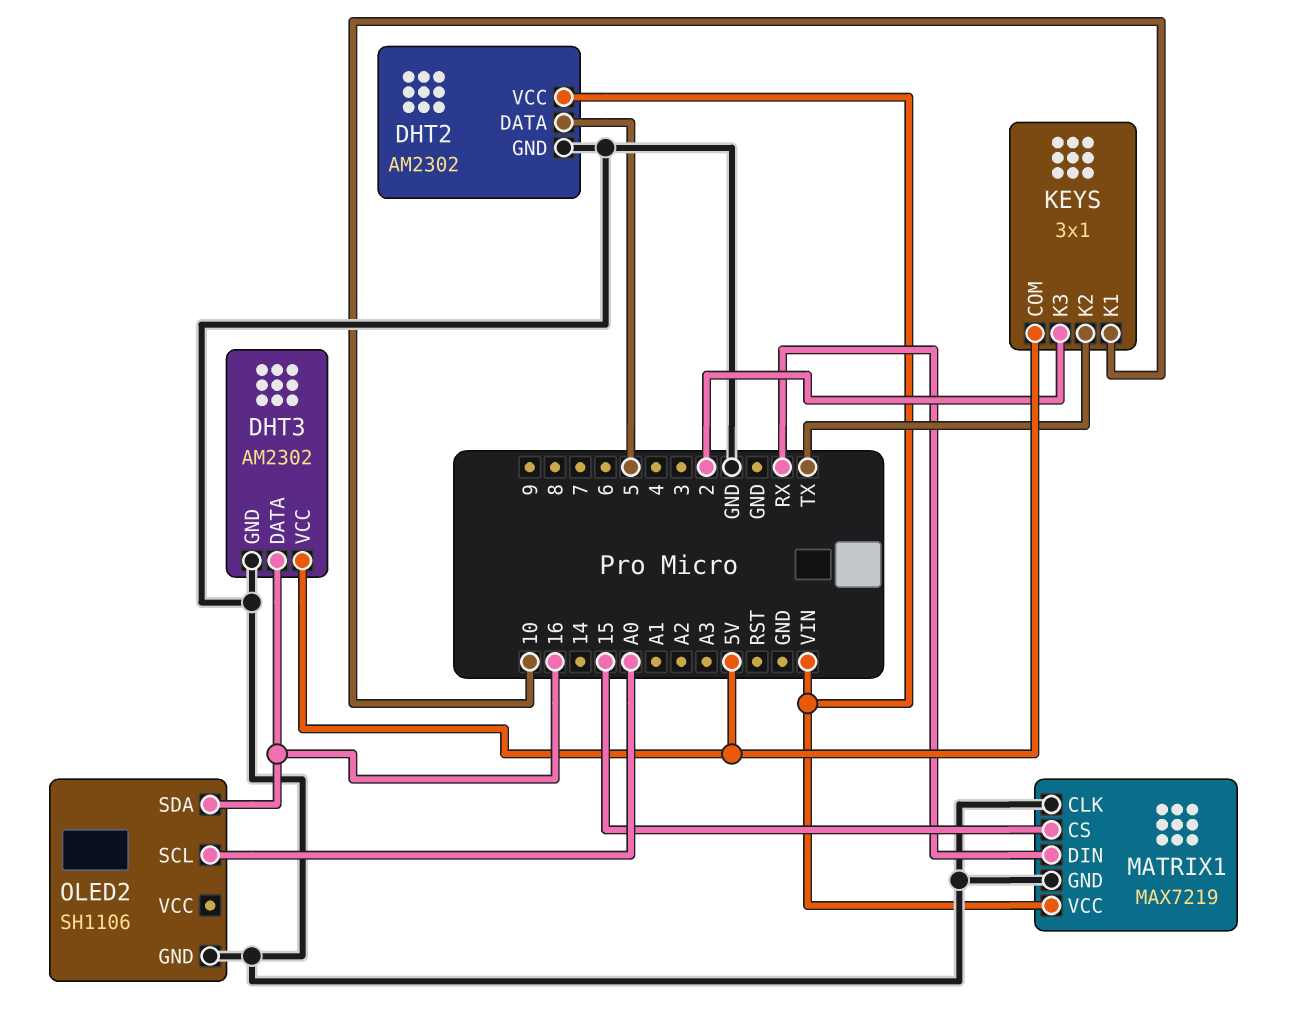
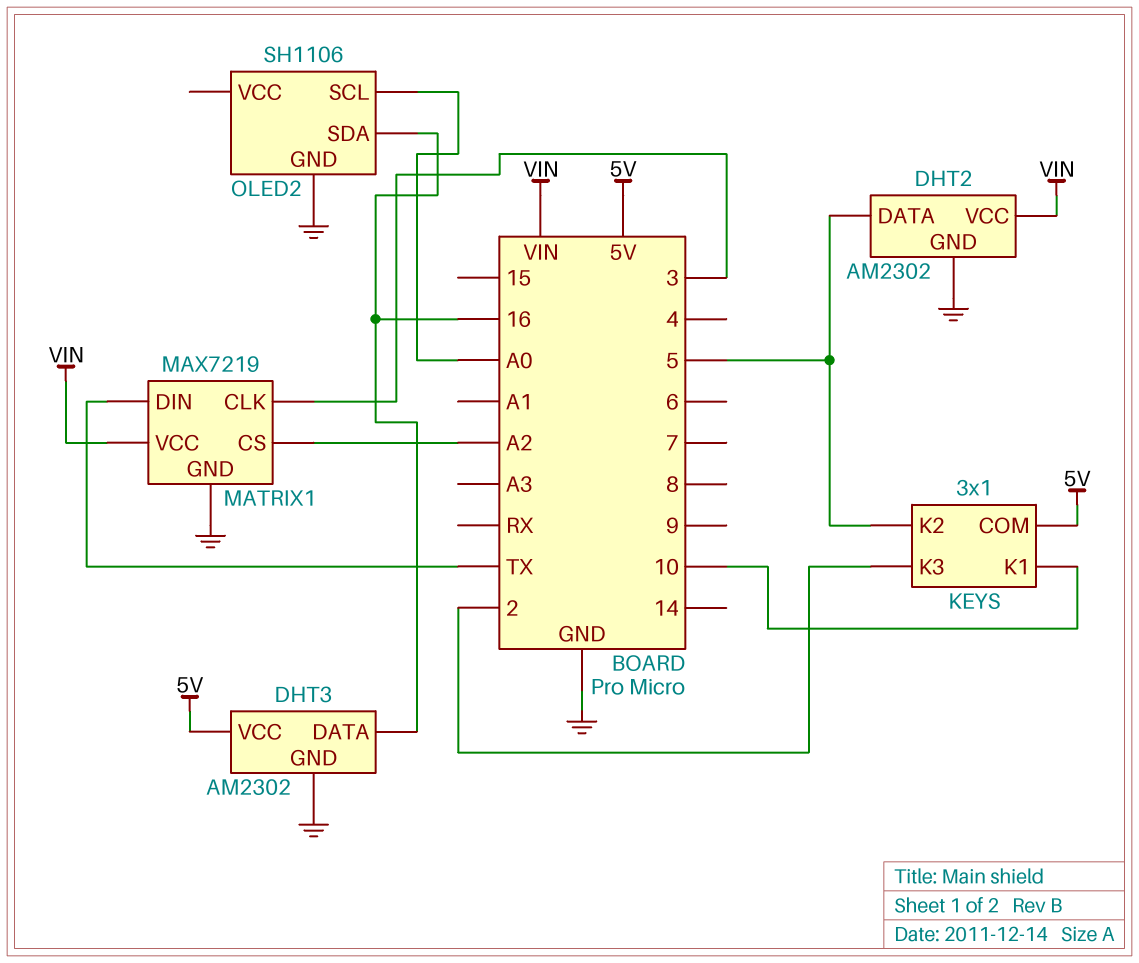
KEYS pin K2: TX -> 5
MATRIX1 pin CLK: GND -> 3
MATRIX1 pin CS: 15 -> A2
MATRIX1 pin DIN: RX -> TX

